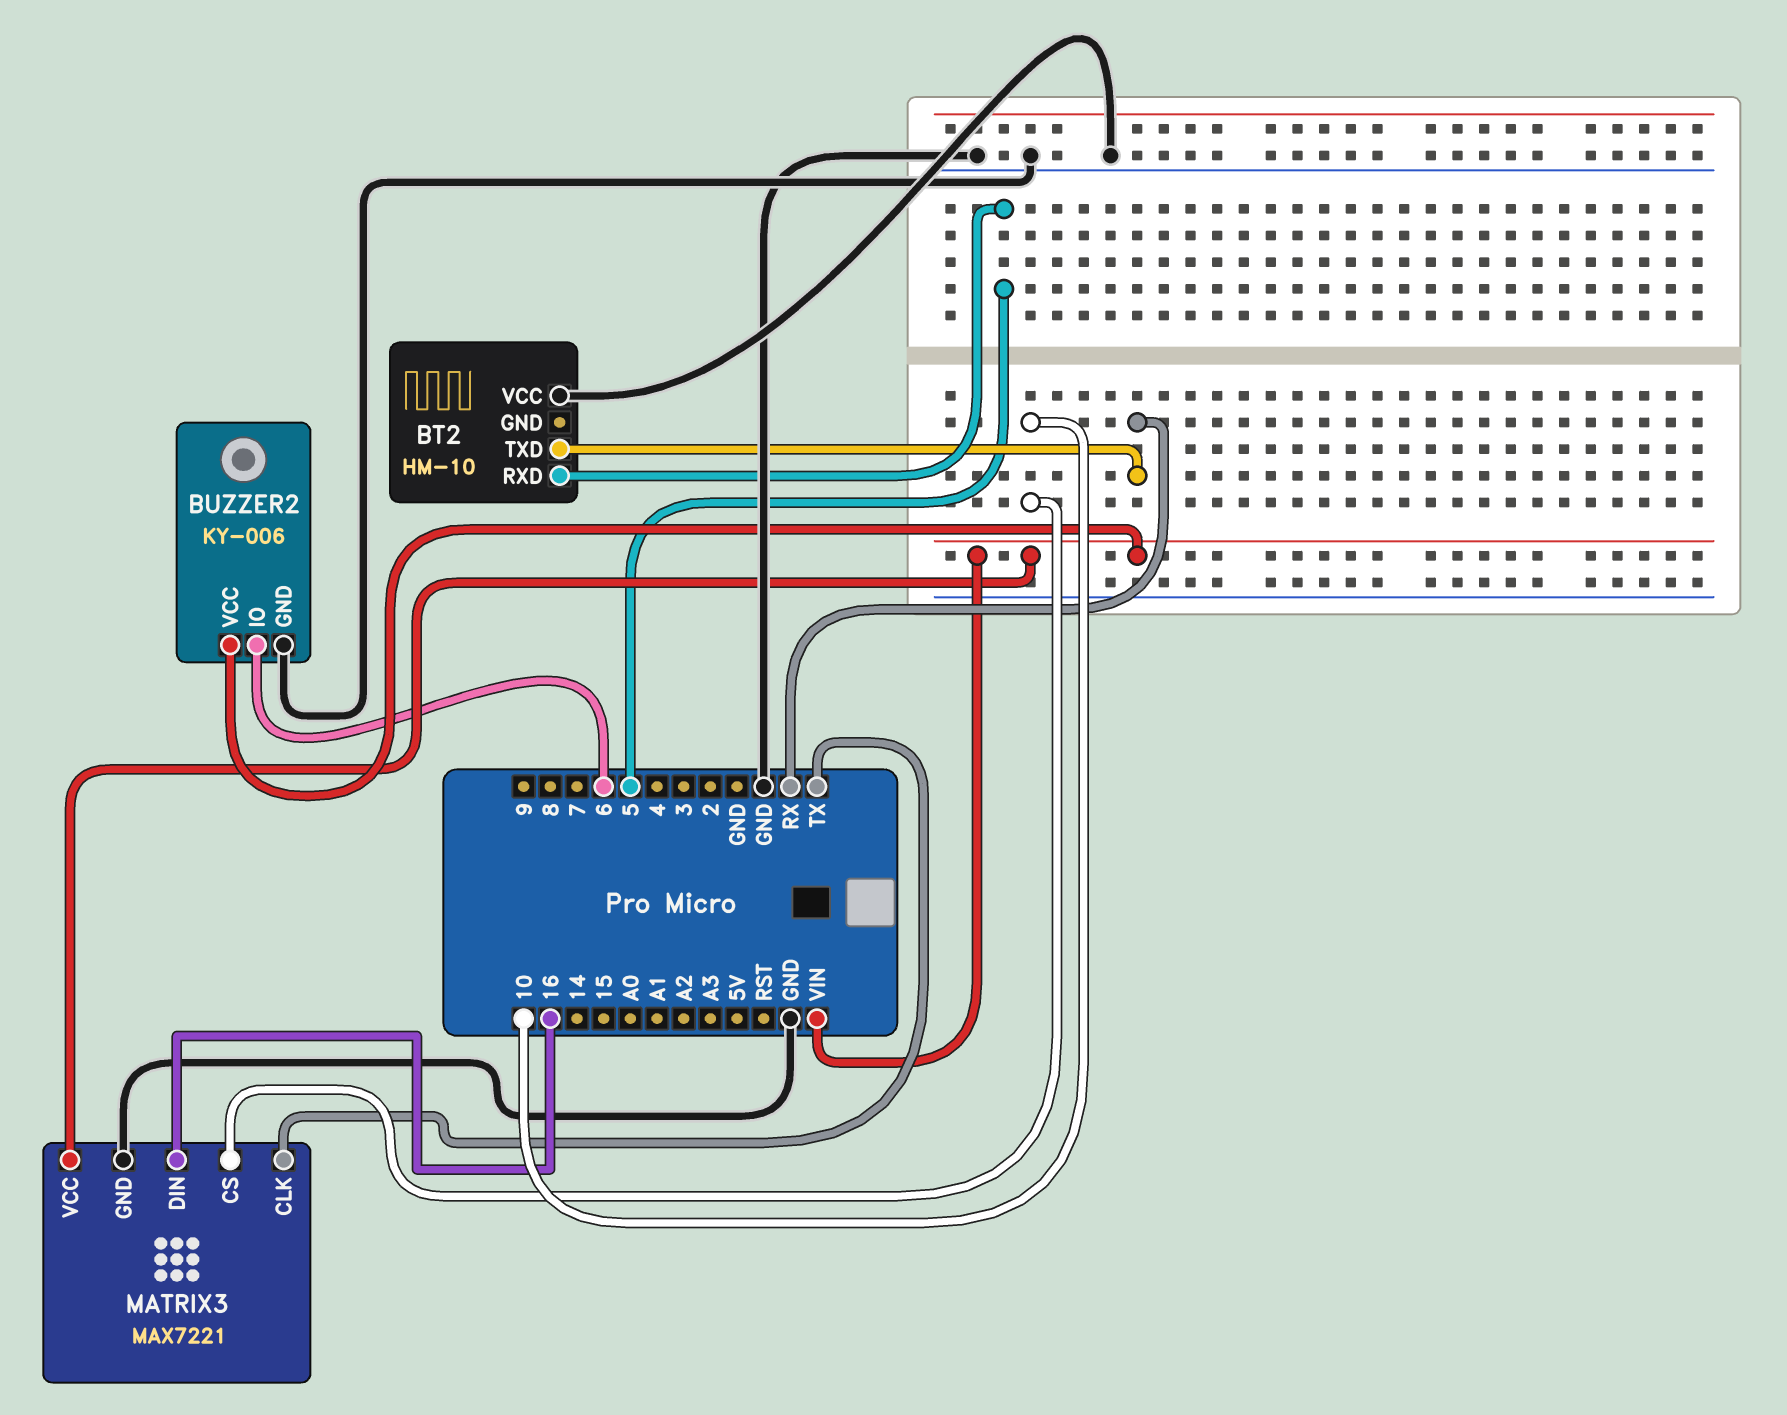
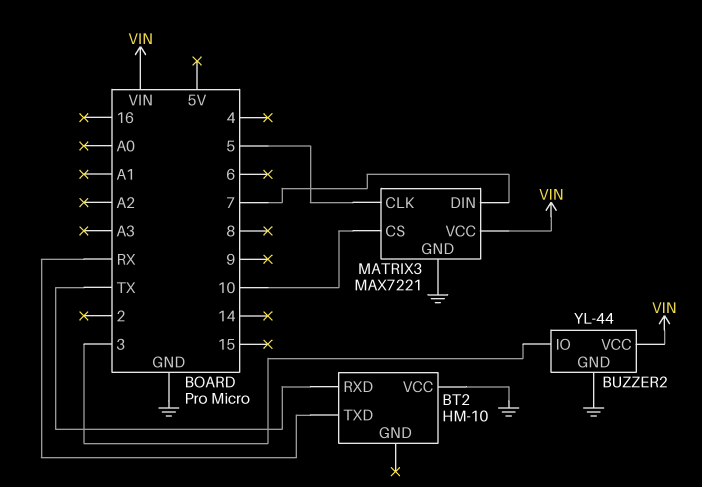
BT2 pin RXD: 5 -> TX
BUZZER2: KY-006 -> YL-44
BUZZER2 pin IO: 6 -> 3
MATRIX3 pin CLK: TX -> 5
MATRIX3 pin DIN: 16 -> 7

